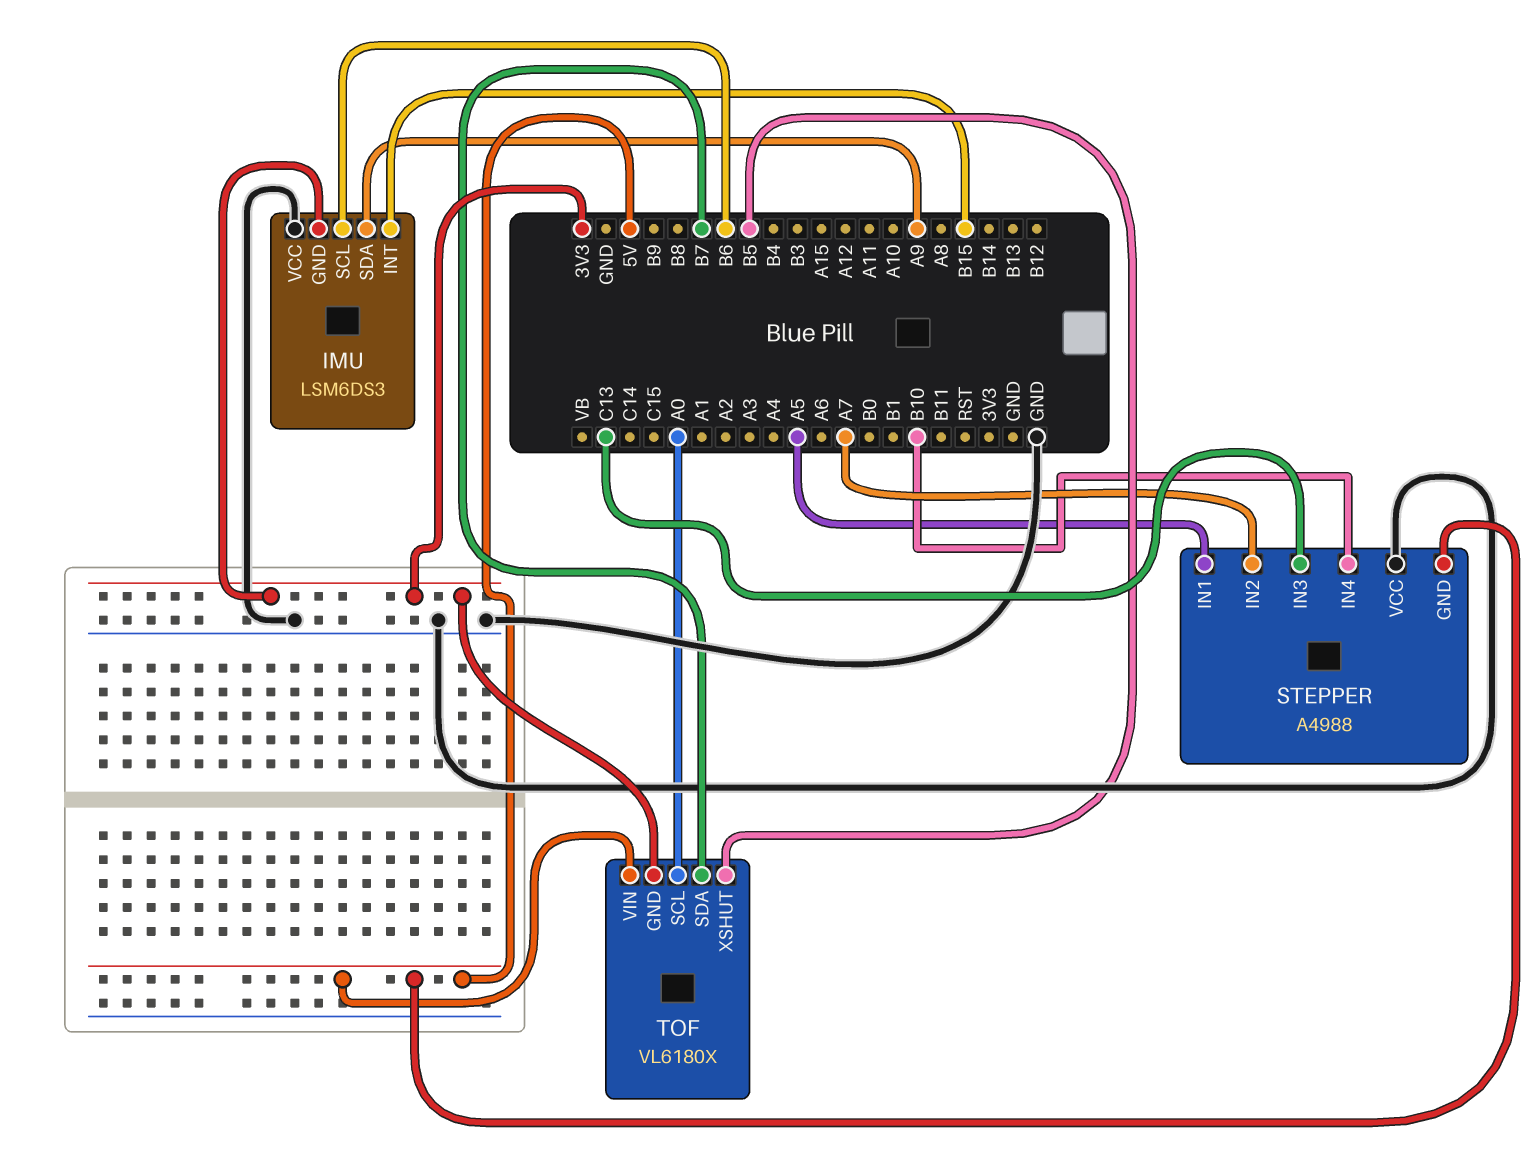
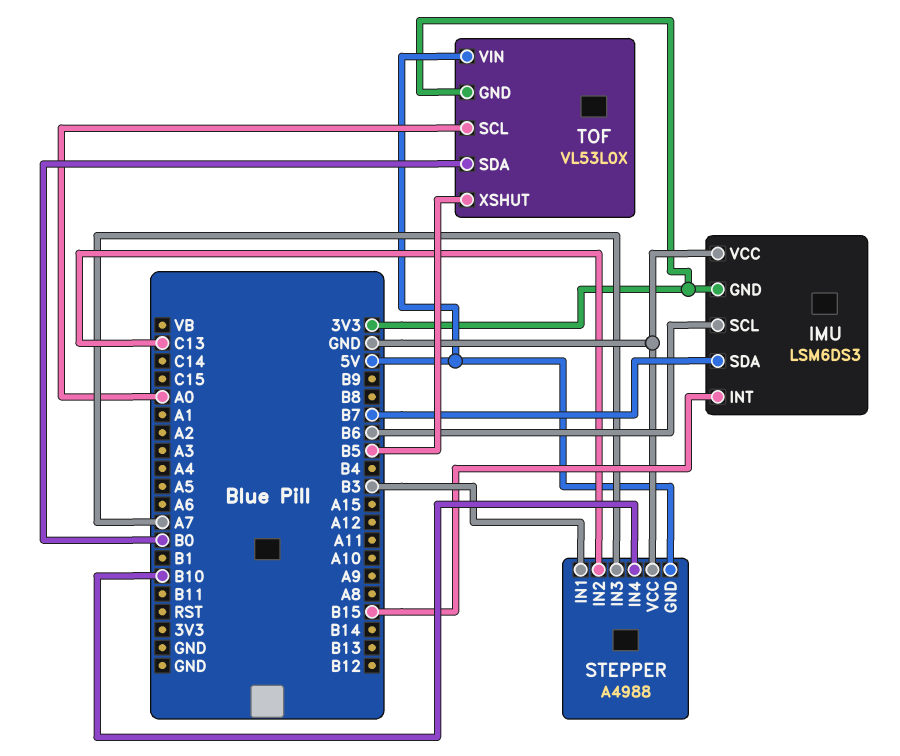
IMU pin SDA: A9 -> B7
STEPPER pin IN1: A5 -> B3
STEPPER pin IN2: A7 -> C13
STEPPER pin IN3: C13 -> A7
TOF: VL6180X -> VL53L0X
TOF pin SDA: B7 -> B0

